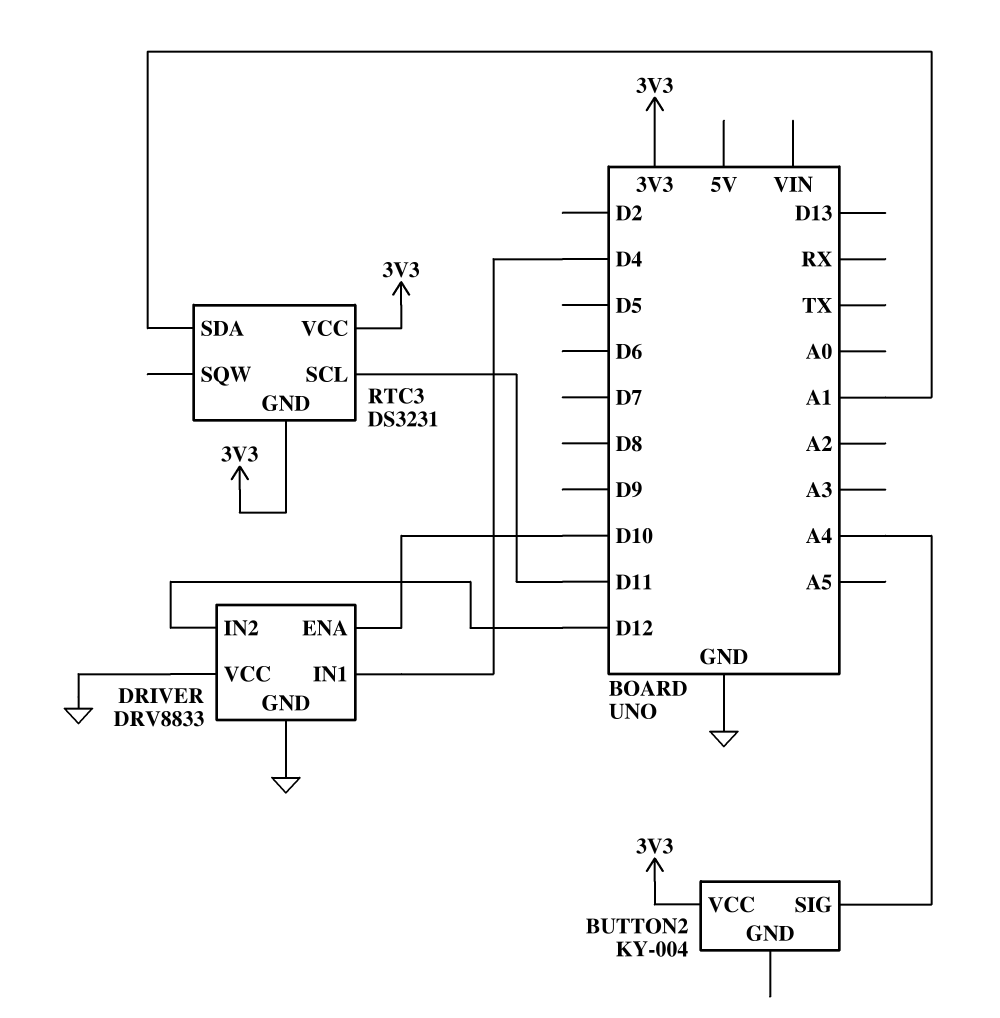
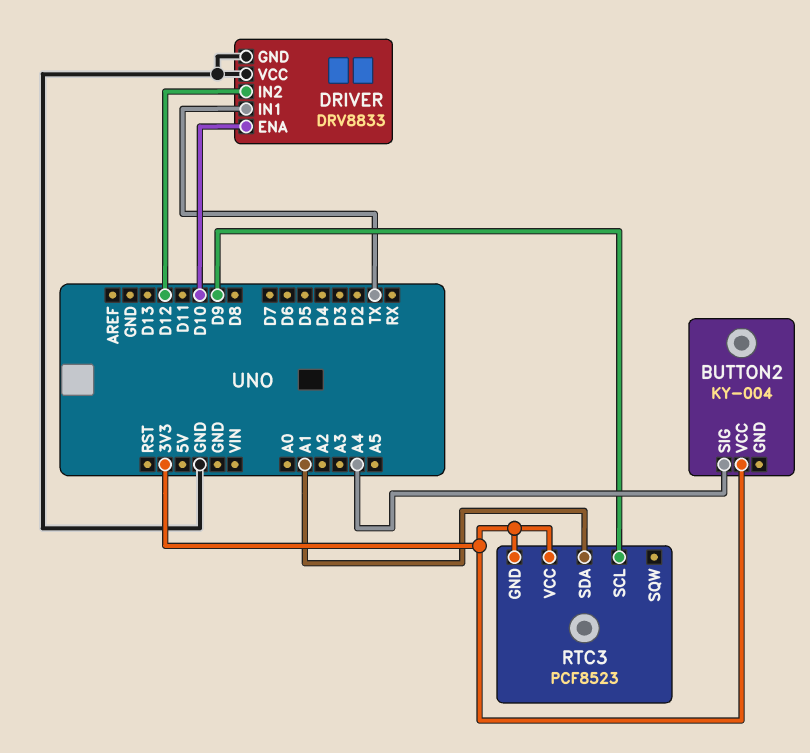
DRIVER pin IN1: D4 -> TX
RTC3: DS3231 -> PCF8523
RTC3 pin SCL: D11 -> D9

